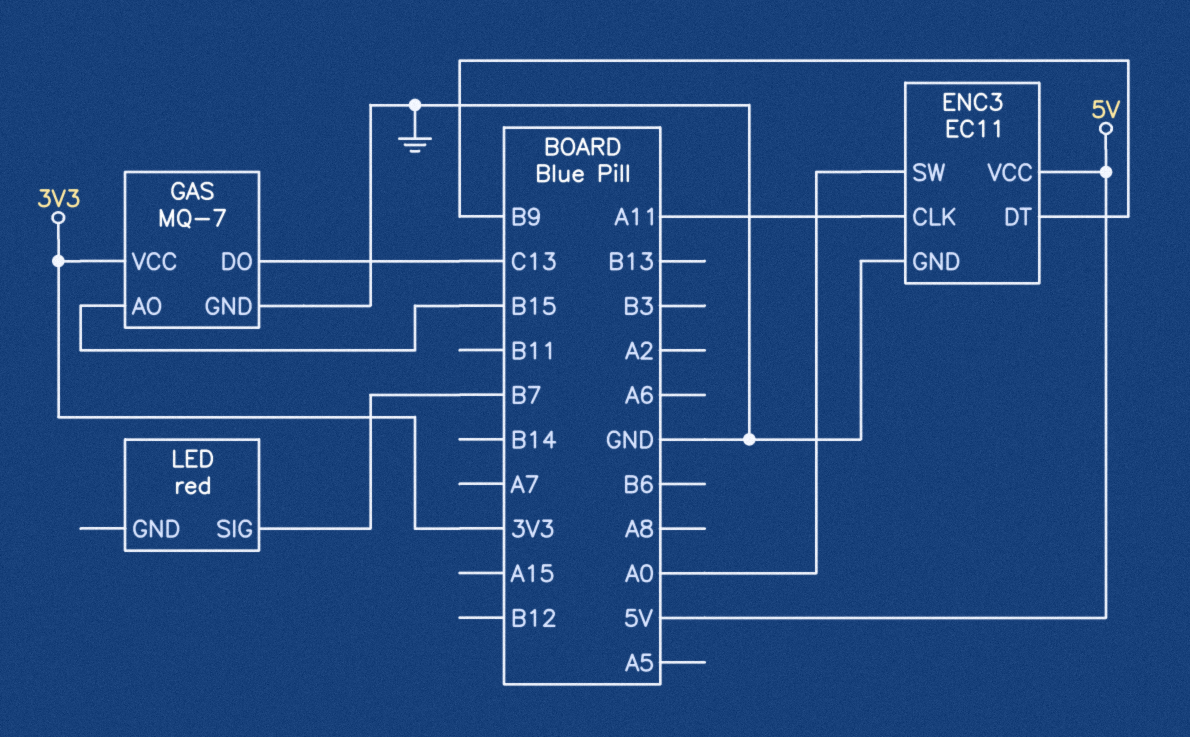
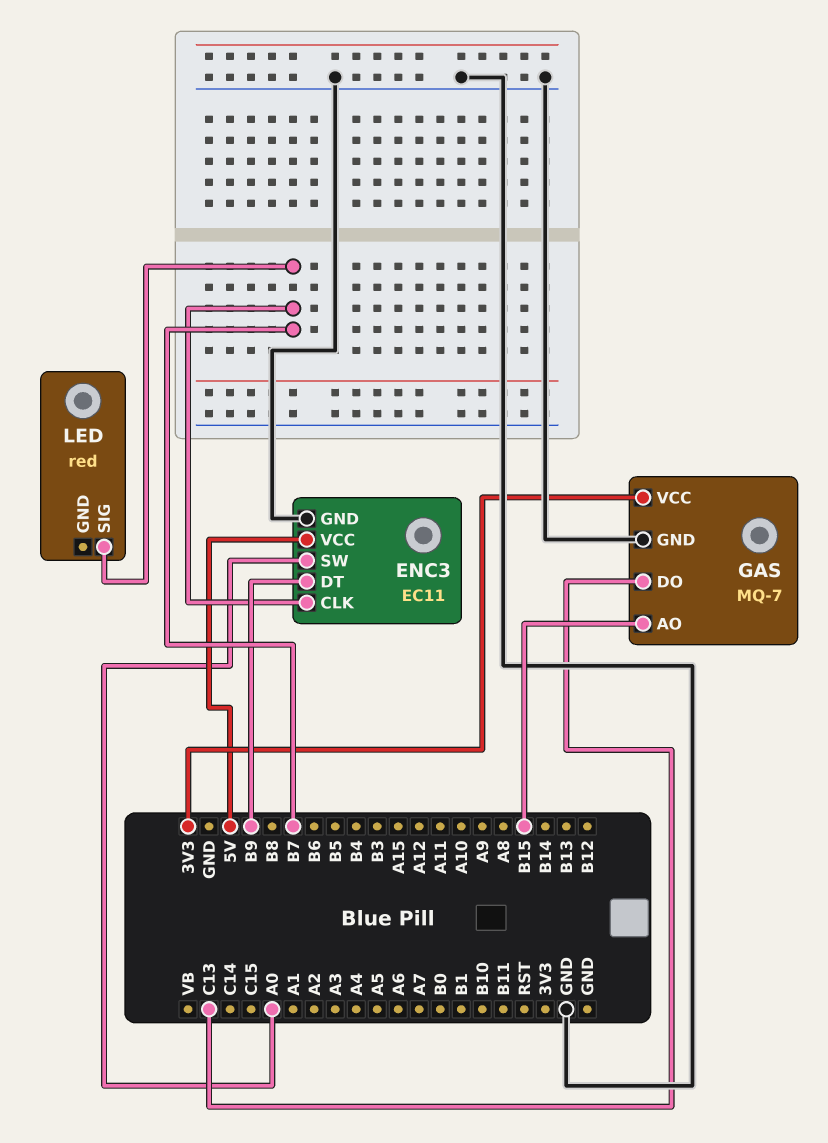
ENC3 pin CLK: A11 -> B7

